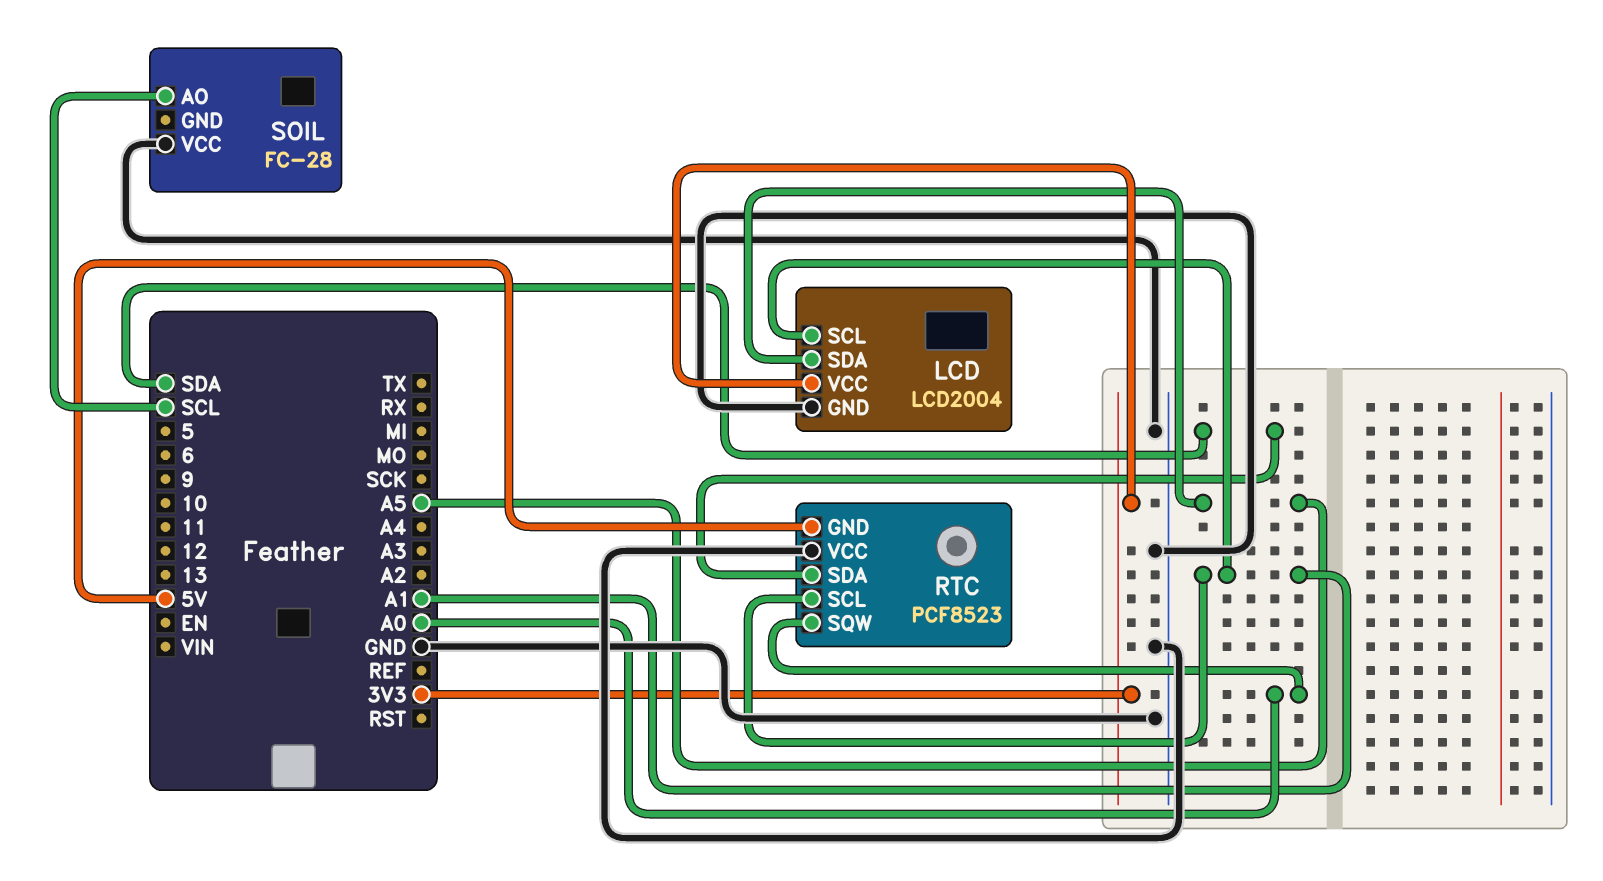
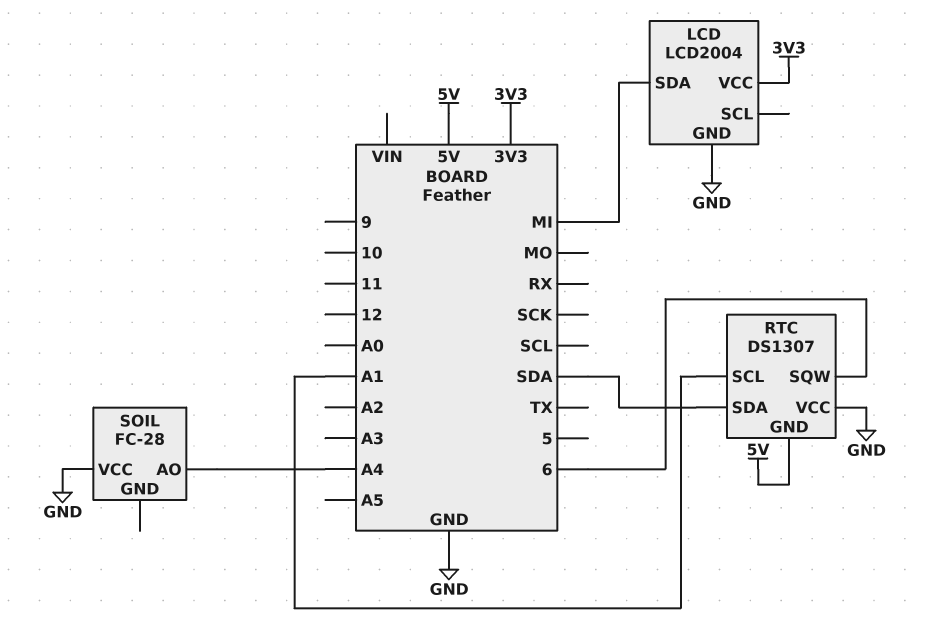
LCD pin SCL: A1 -> none
LCD pin SDA: A5 -> MI
RTC: PCF8523 -> DS1307
RTC pin SQW: A0 -> 6
SOIL pin AO: SCL -> A4

